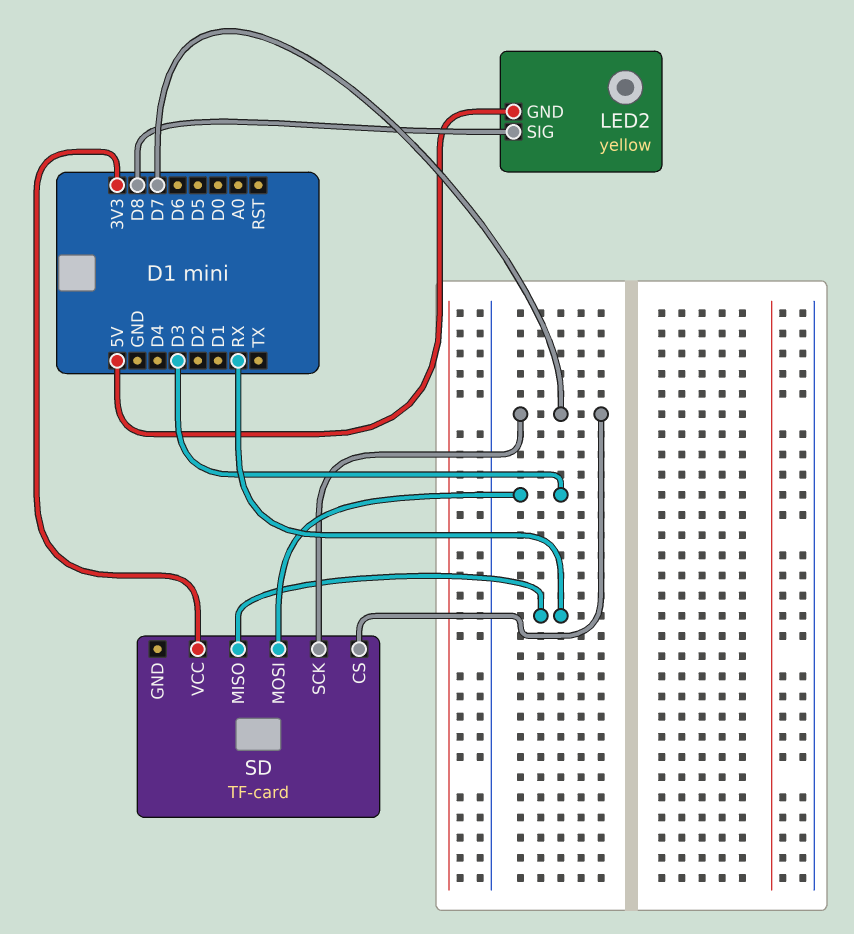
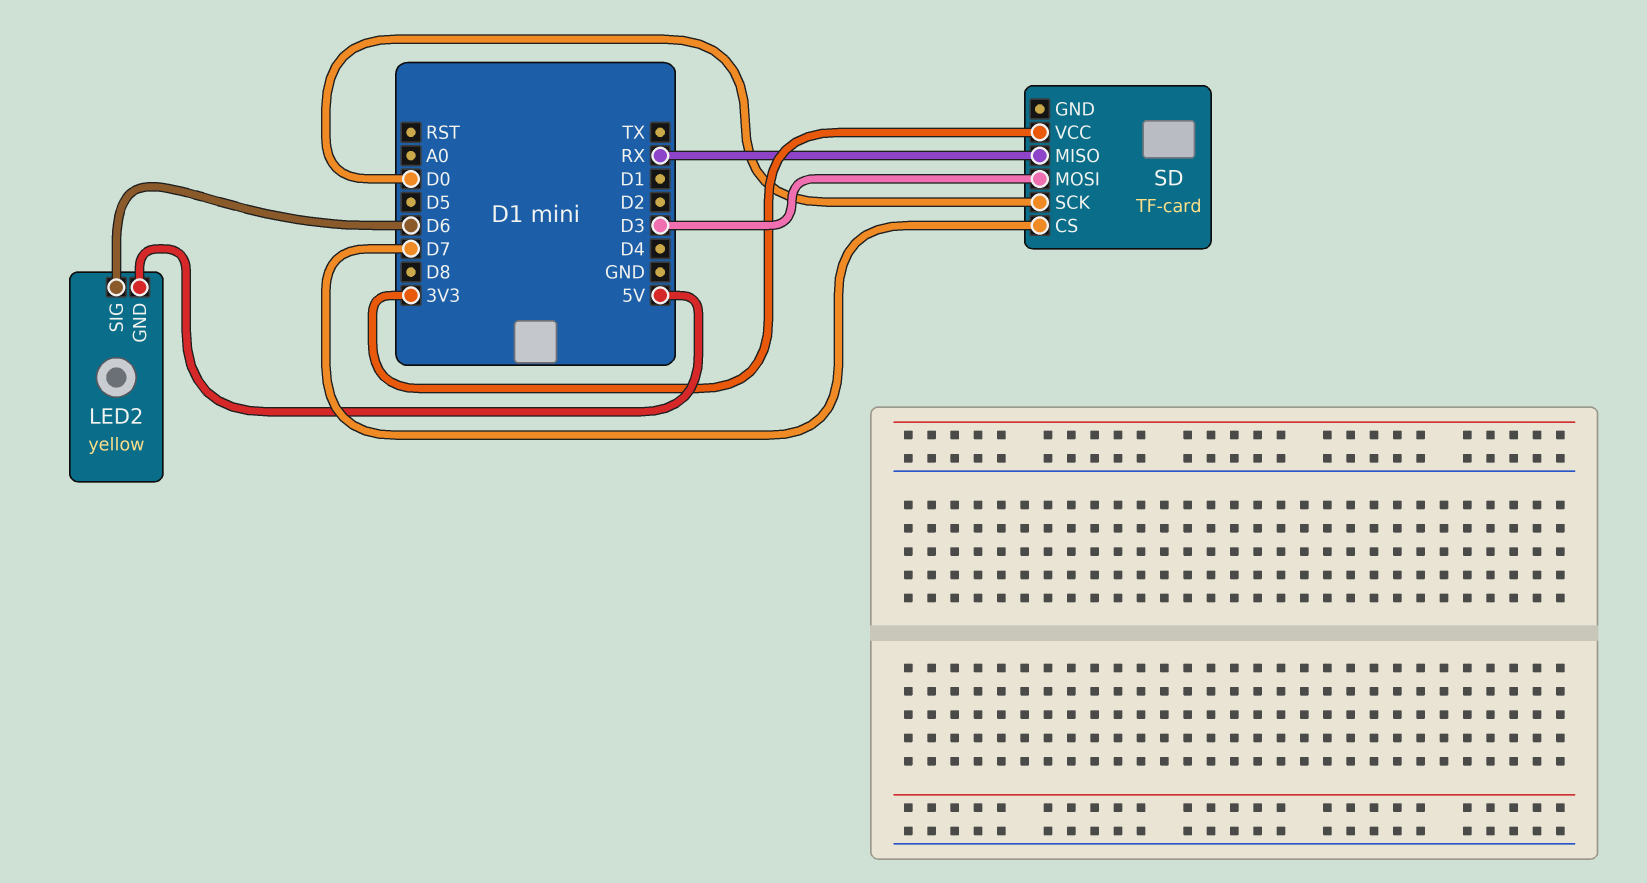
LED2 pin SIG: D8 -> D6
SD pin SCK: D7 -> D0

